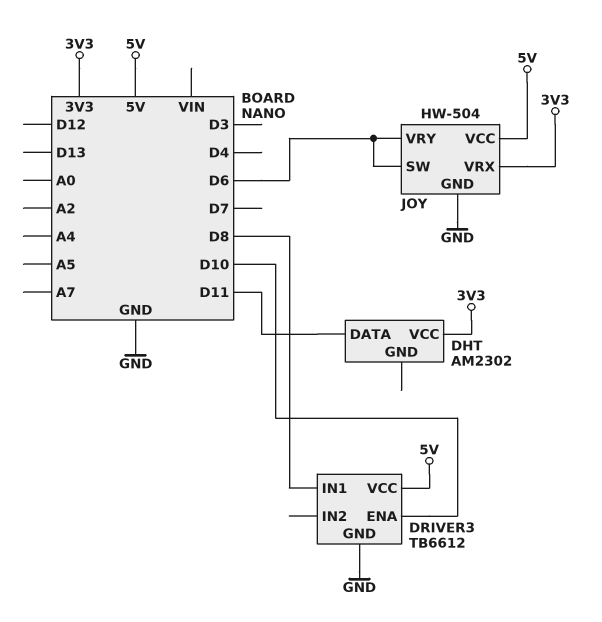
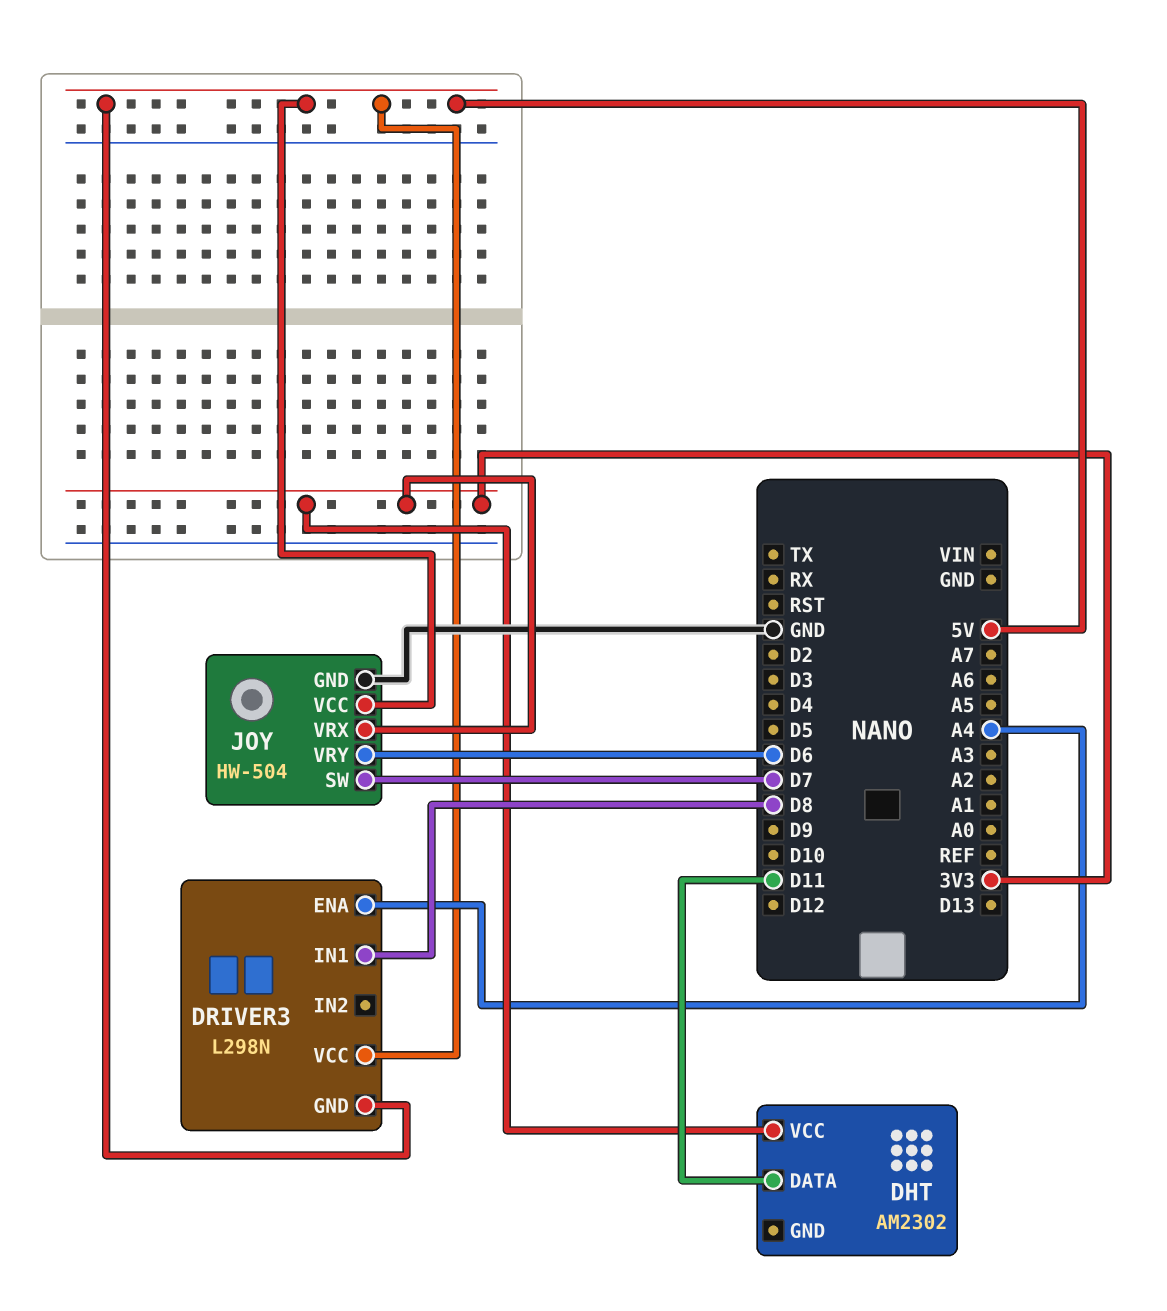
DRIVER3: TB6612 -> L298N
DRIVER3 pin ENA: D10 -> A4
DRIVER3 pin GND: GND -> 5V
JOY pin SW: D6 -> D7

